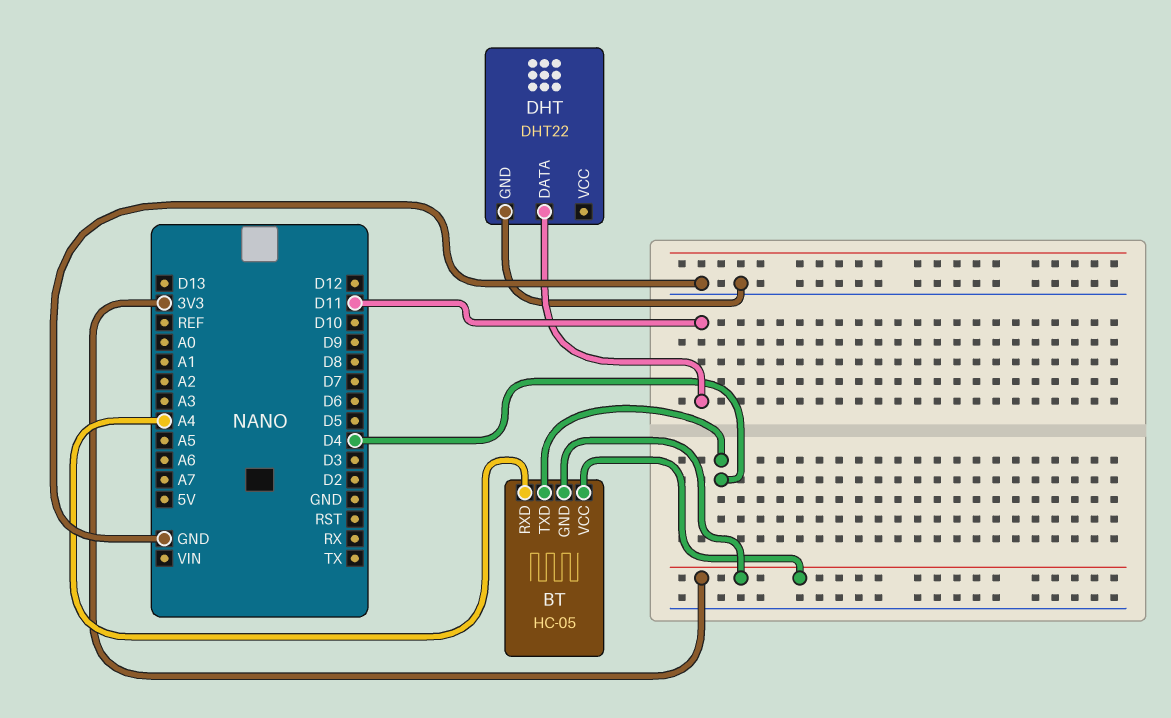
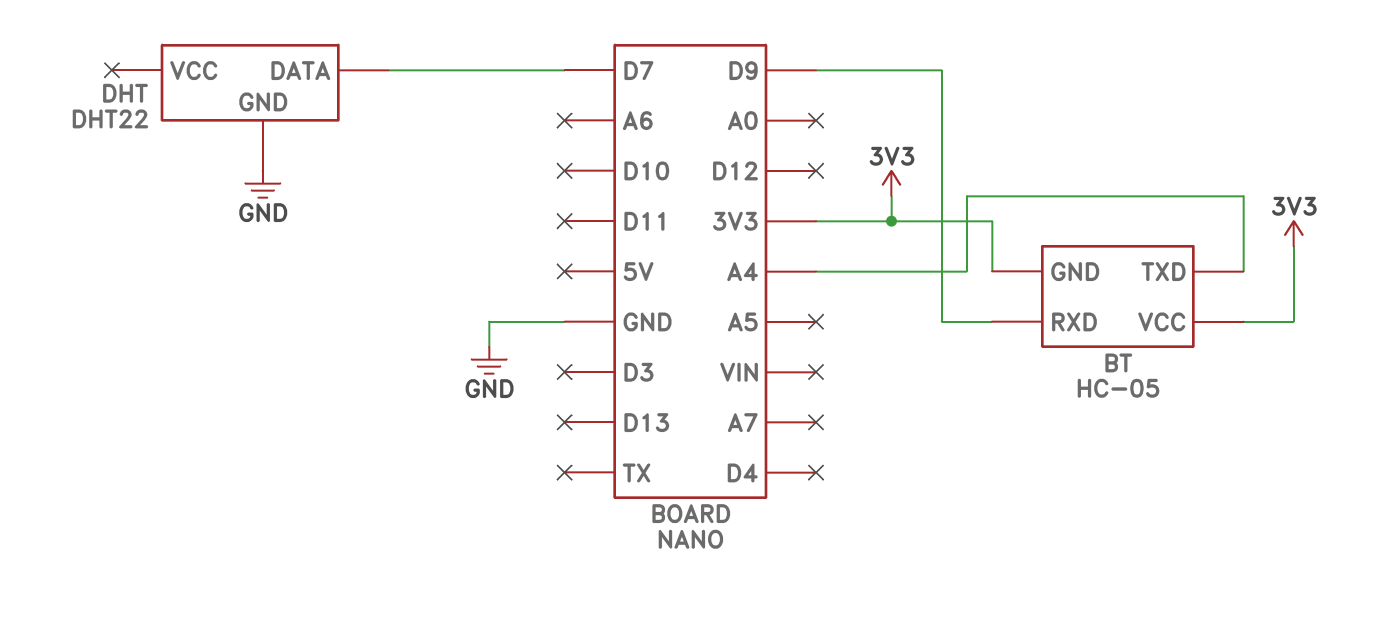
BT pin RXD: A4 -> D9
BT pin TXD: D4 -> A4
DHT pin DATA: D11 -> D7

